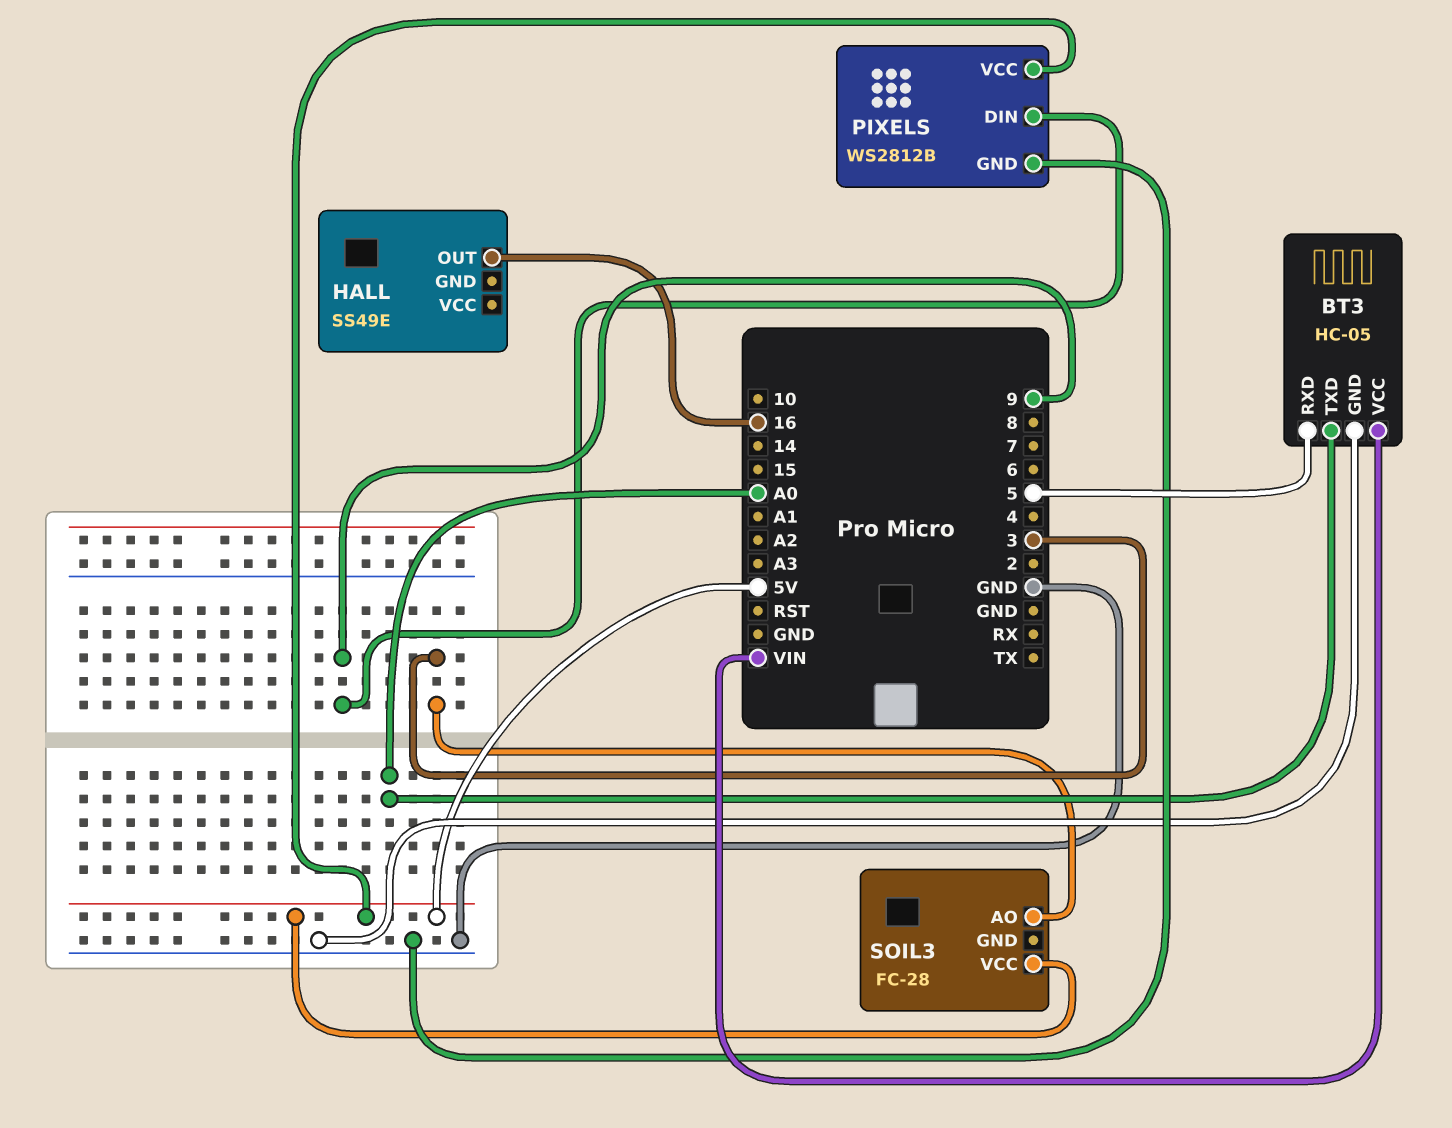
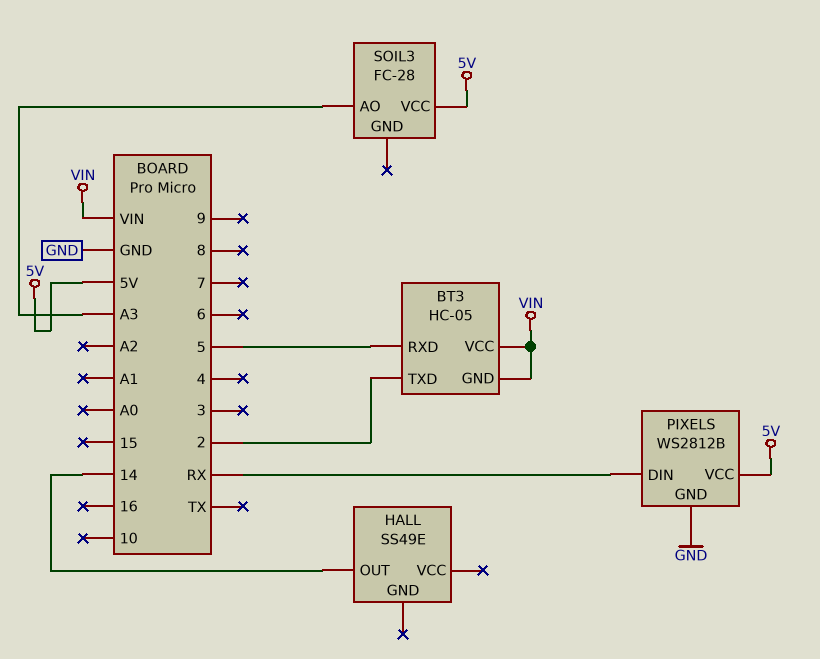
BT3 pin GND: GND -> VIN
BT3 pin TXD: A0 -> 2
HALL pin OUT: 16 -> 14
PIXELS pin DIN: 9 -> RX
SOIL3 pin AO: 3 -> A3

